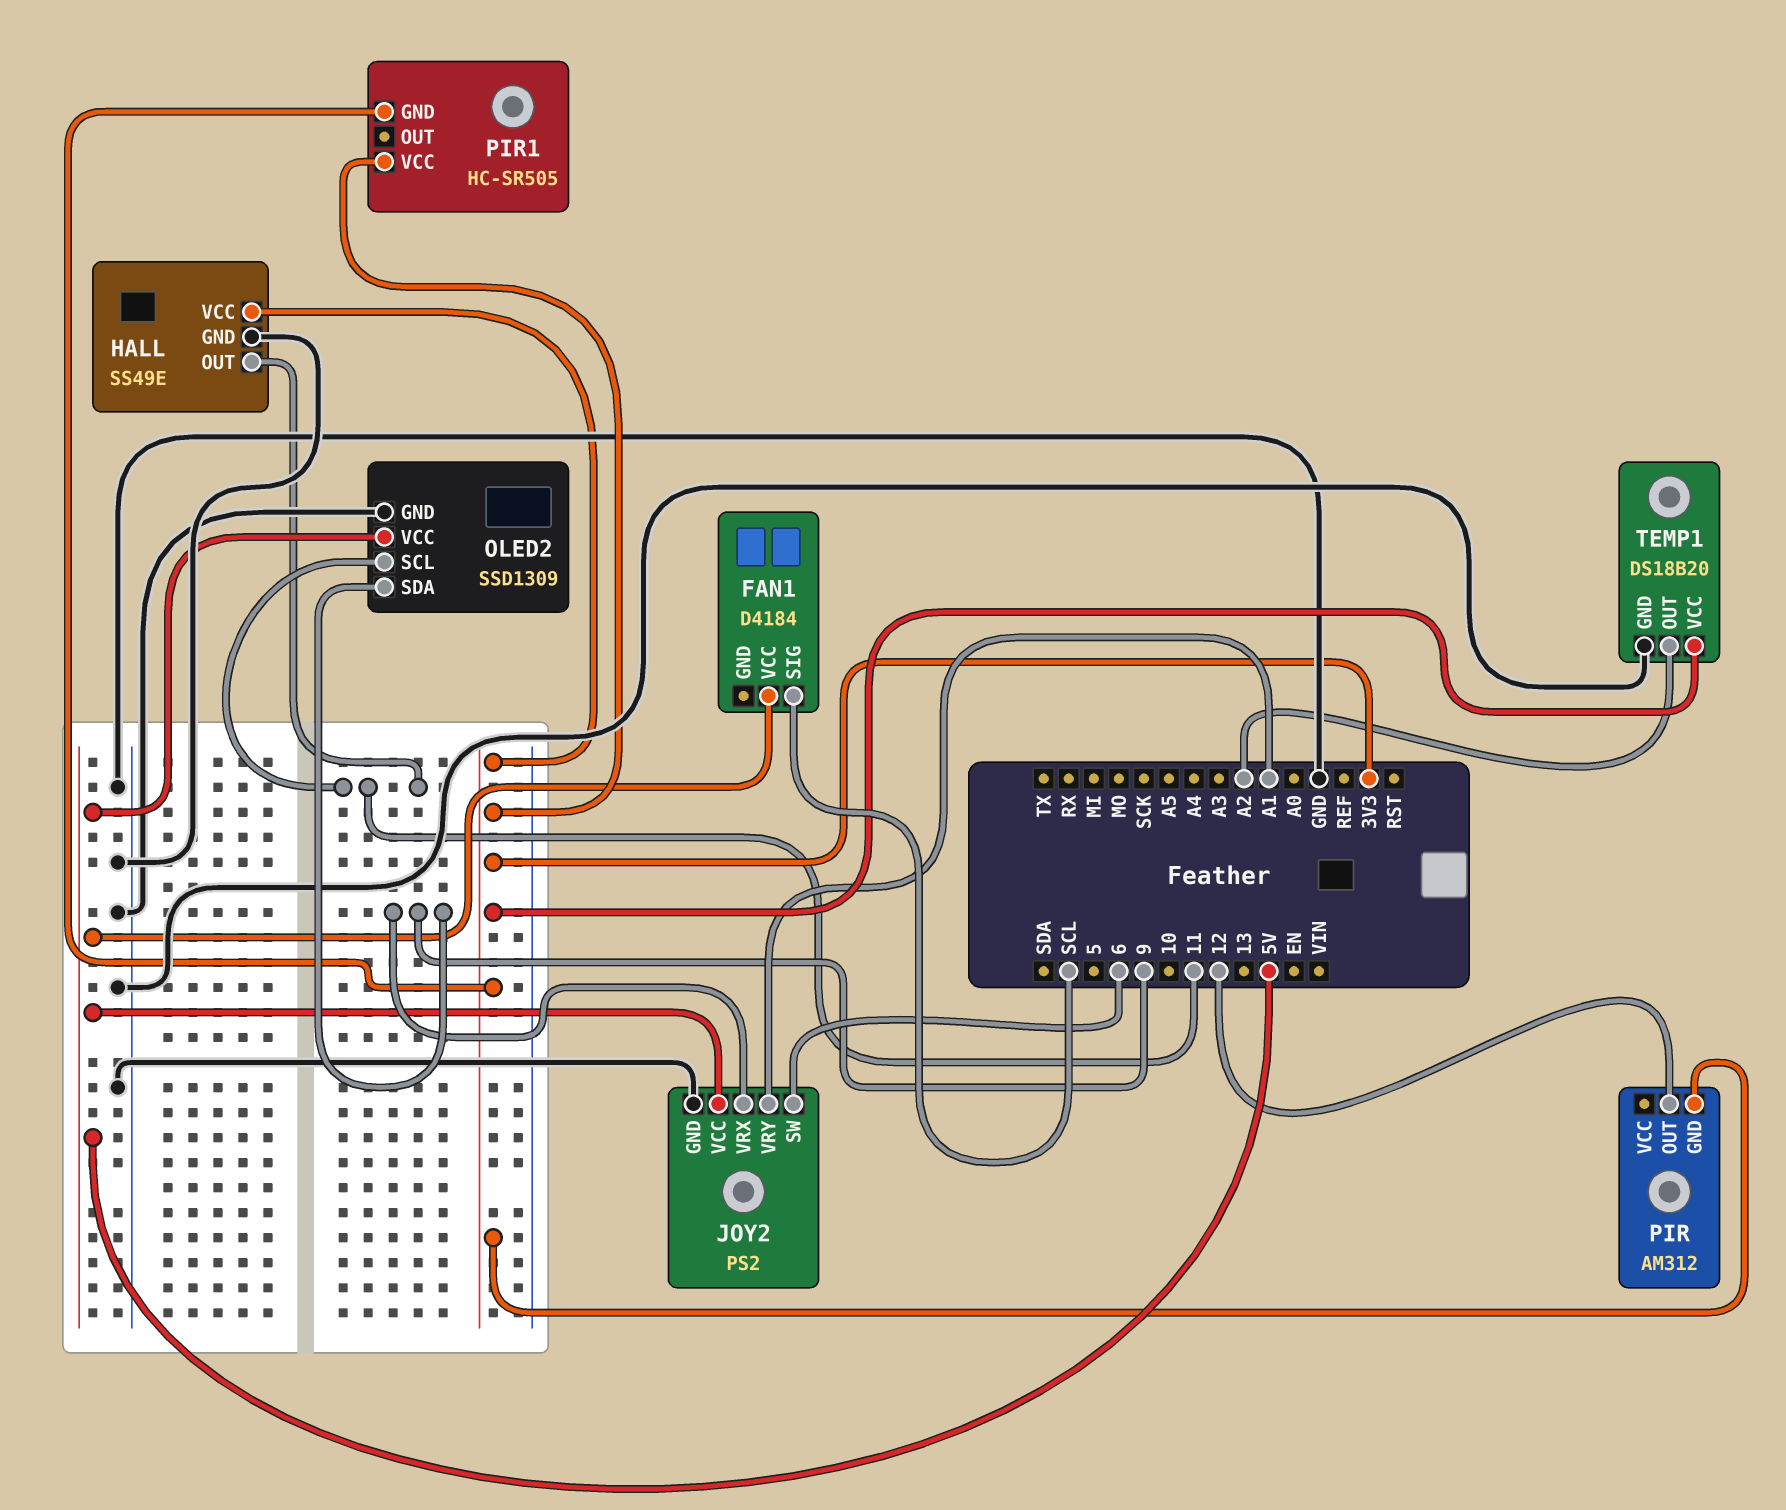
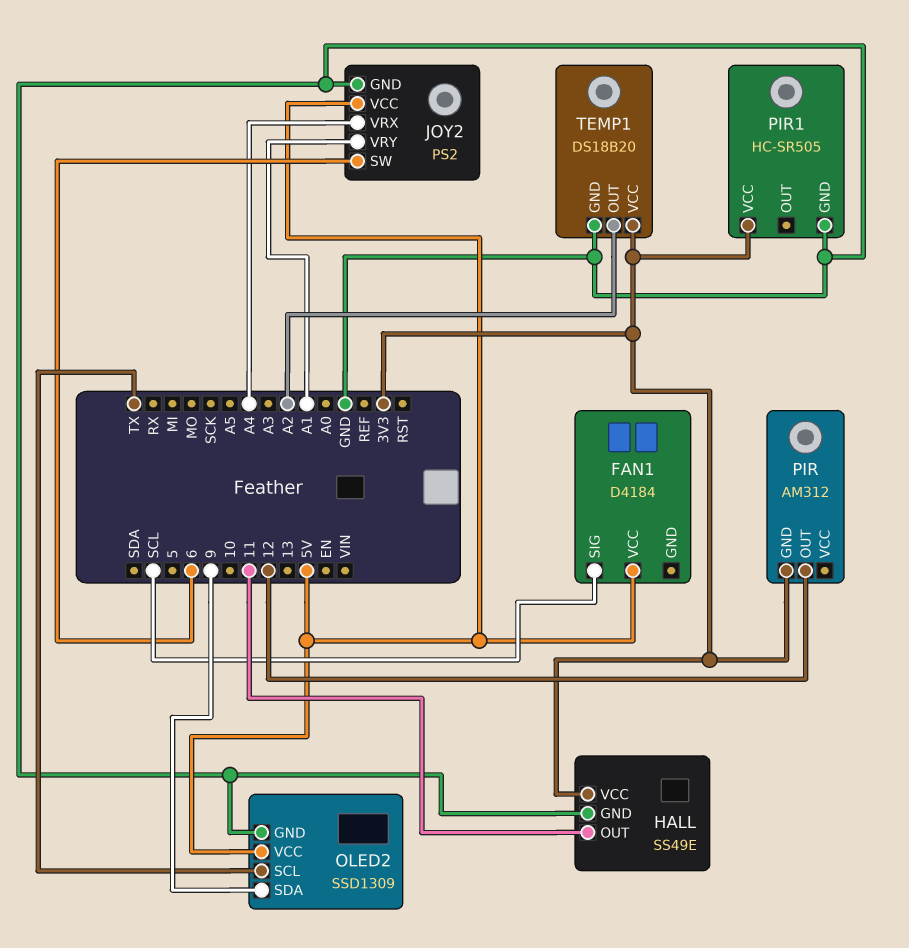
JOY2 pin VRX: 9 -> A4
OLED2 pin SCL: 11 -> TX
PIR1 pin GND: 3V3 -> GND

